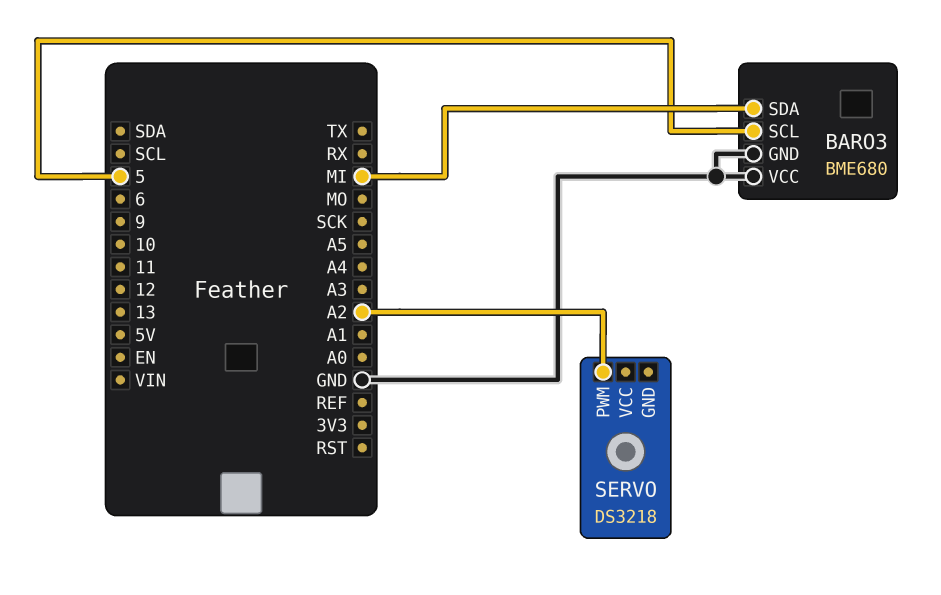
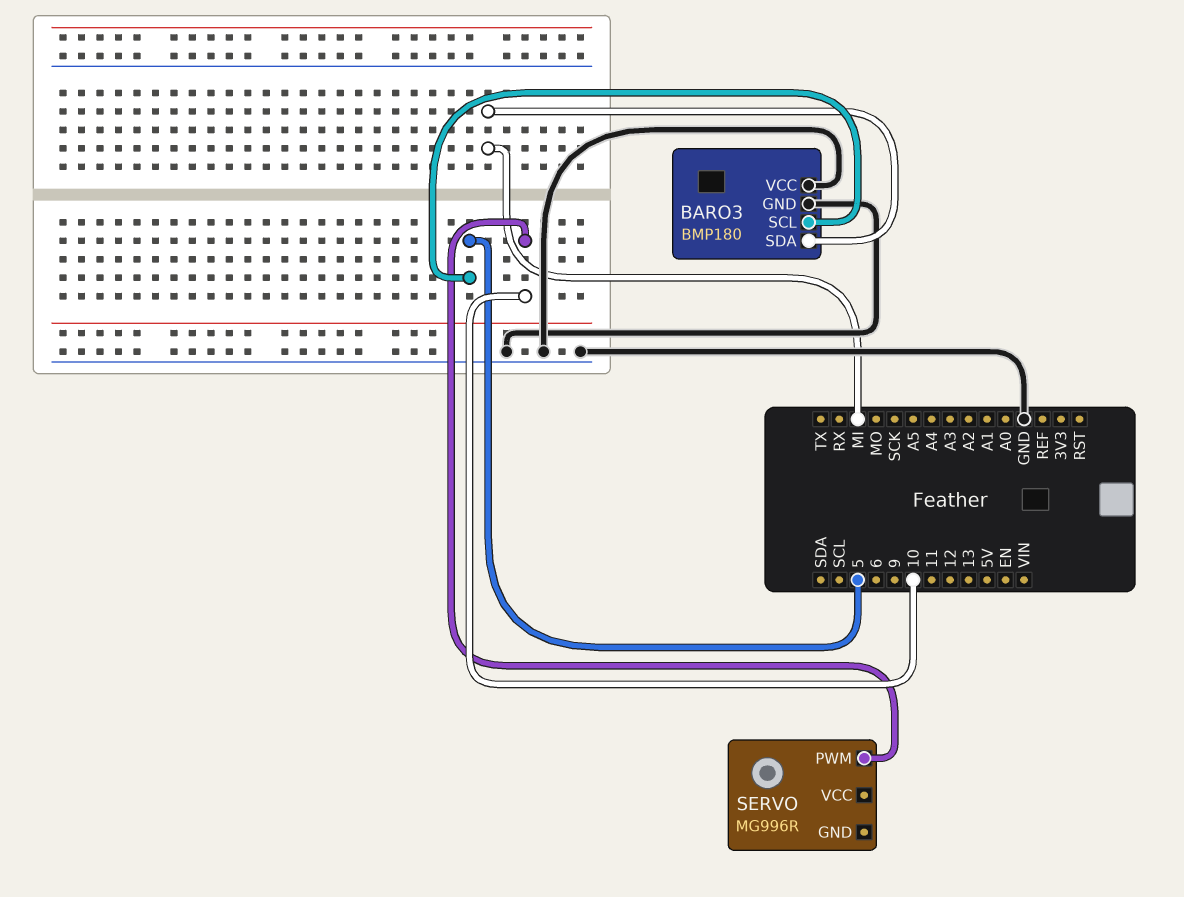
BARO3: BME680 -> BMP180
SERVO: DS3218 -> MG996R
SERVO pin PWM: A2 -> 10

